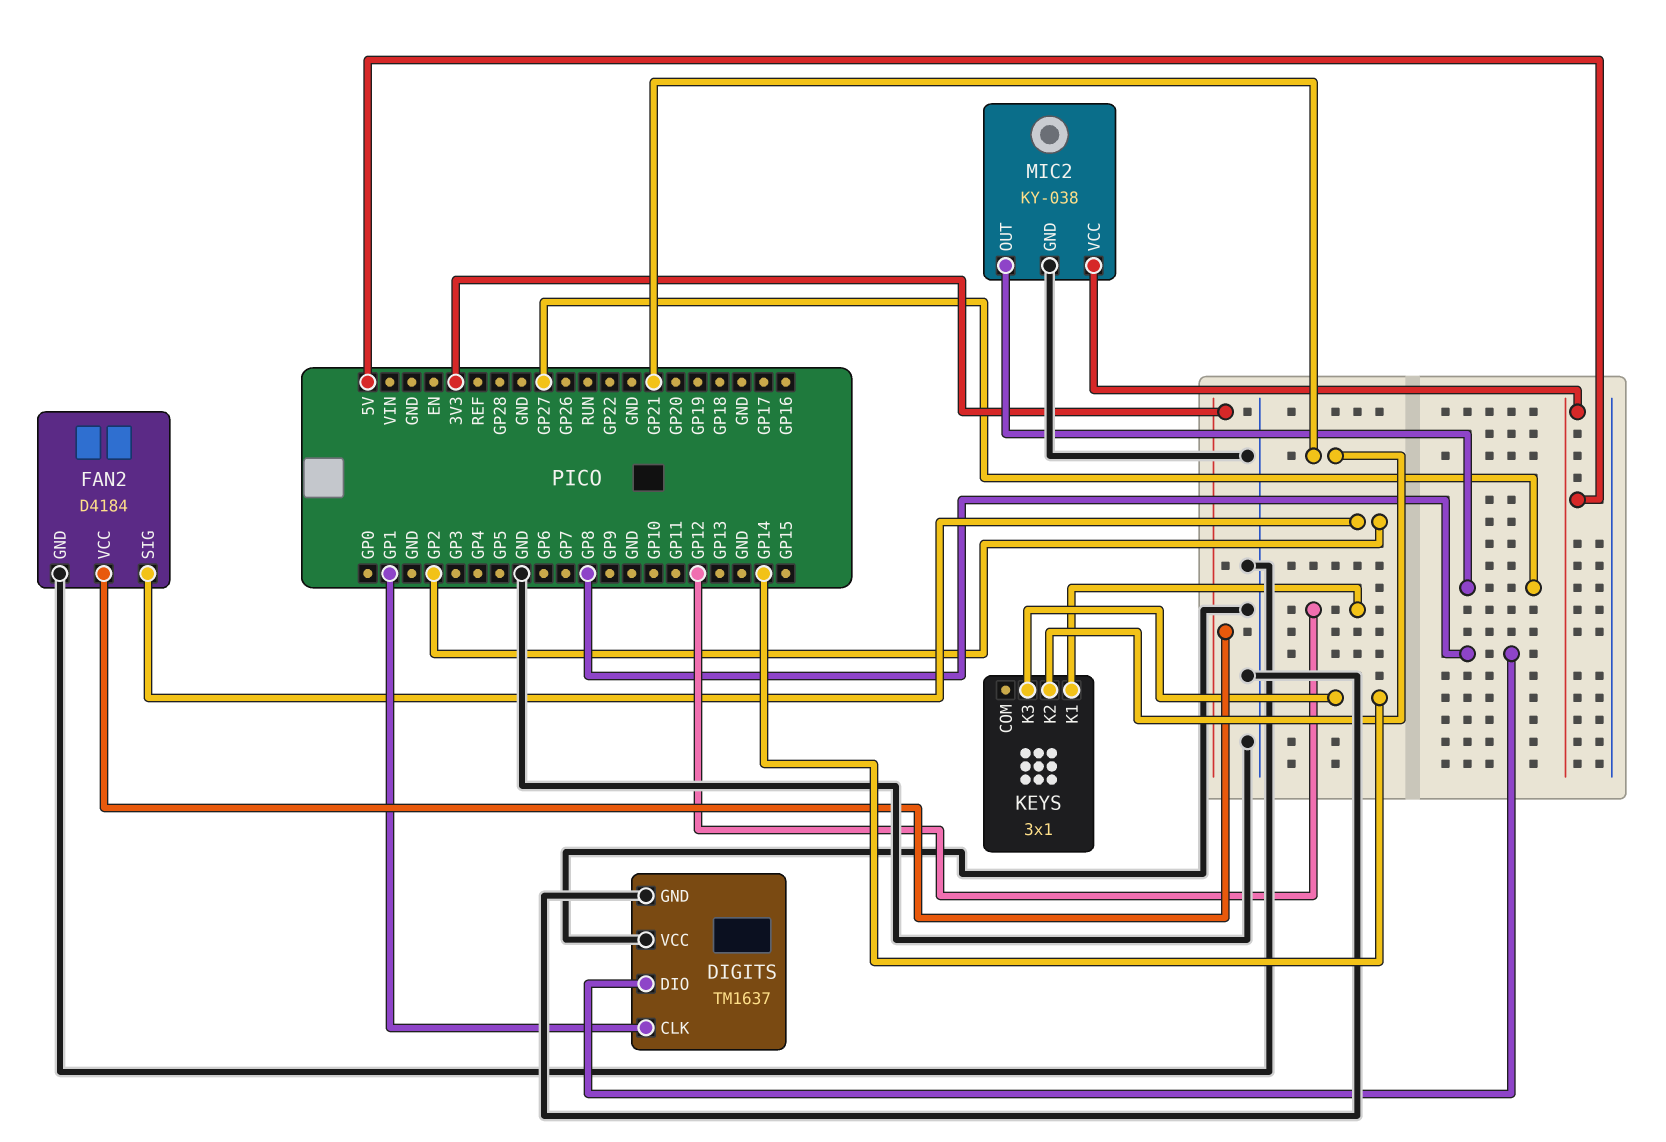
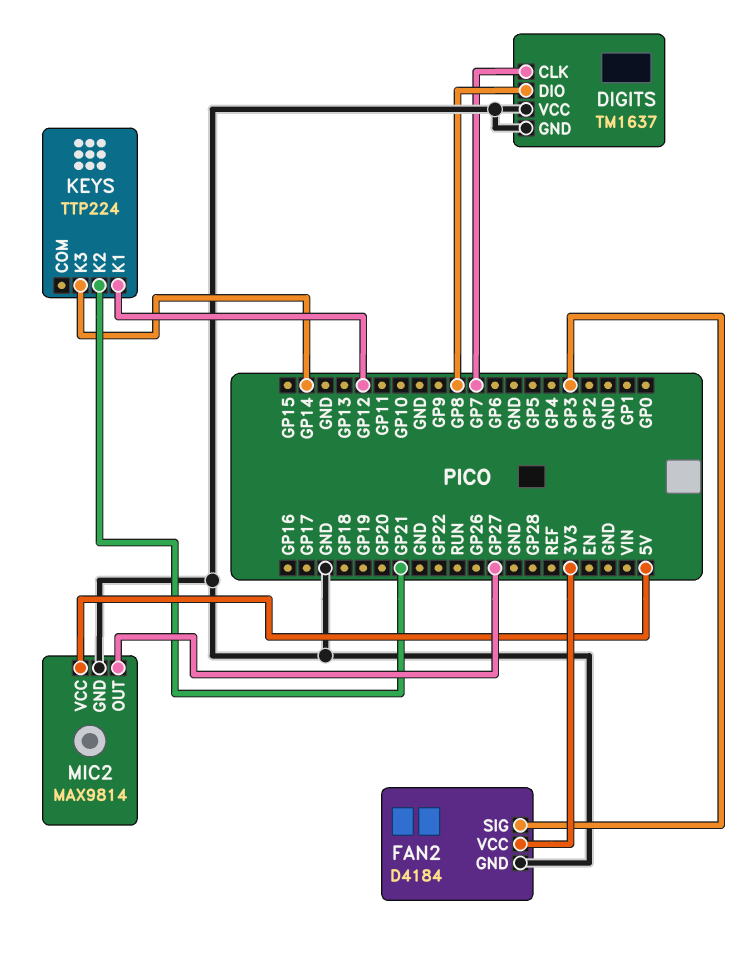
DIGITS pin CLK: GP1 -> GP7
FAN2 pin SIG: GP2 -> GP3
KEYS: 3x1 -> TTP224
MIC2: KY-038 -> MAX9814

